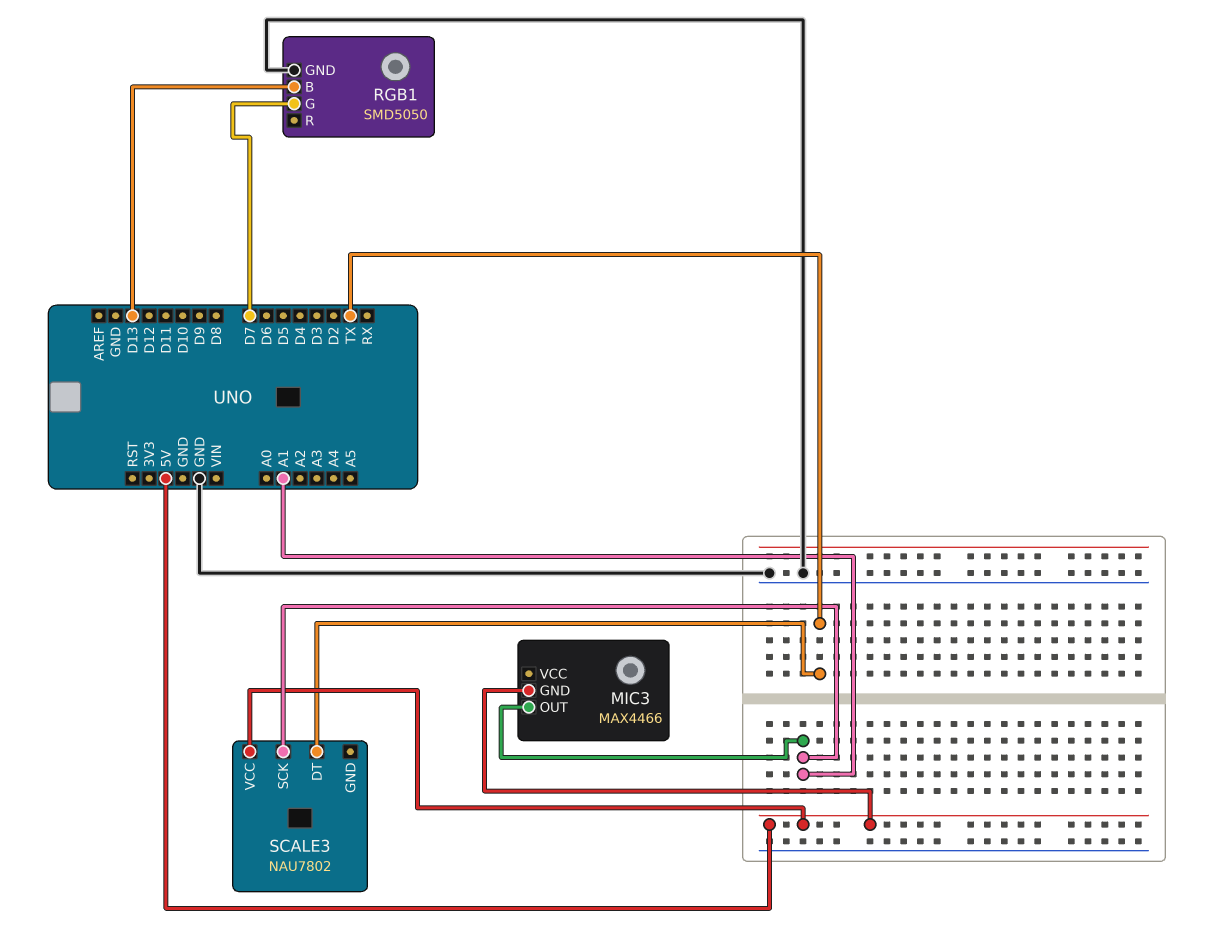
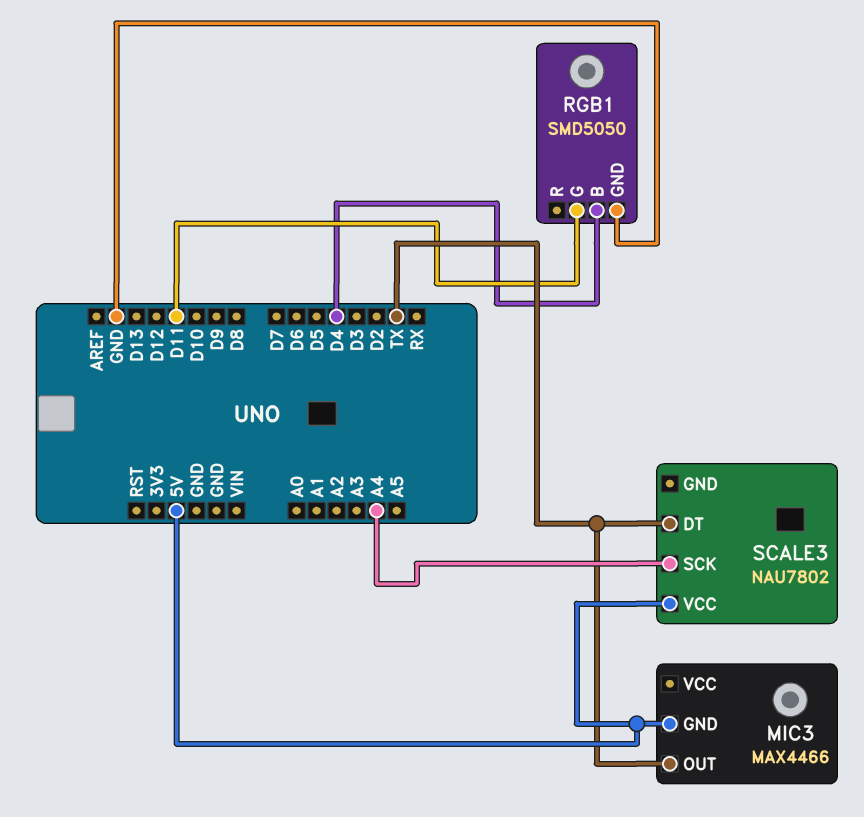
MIC3 pin OUT: A1 -> TX
RGB1 pin B: D13 -> D4
RGB1 pin G: D7 -> D11
SCALE3 pin SCK: A1 -> A4

